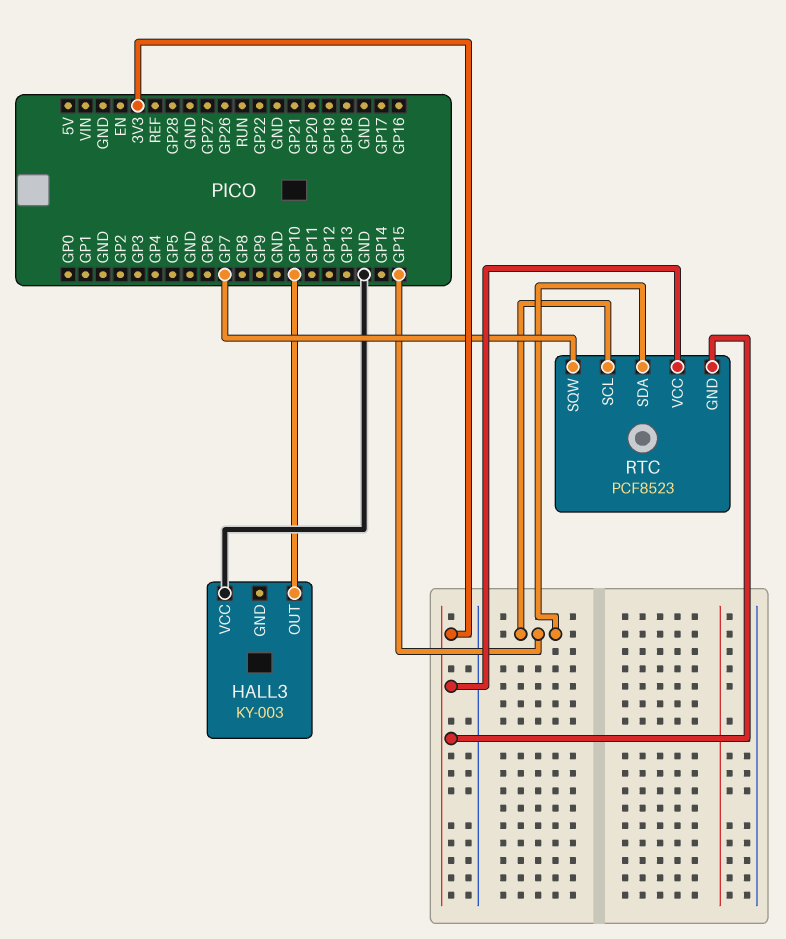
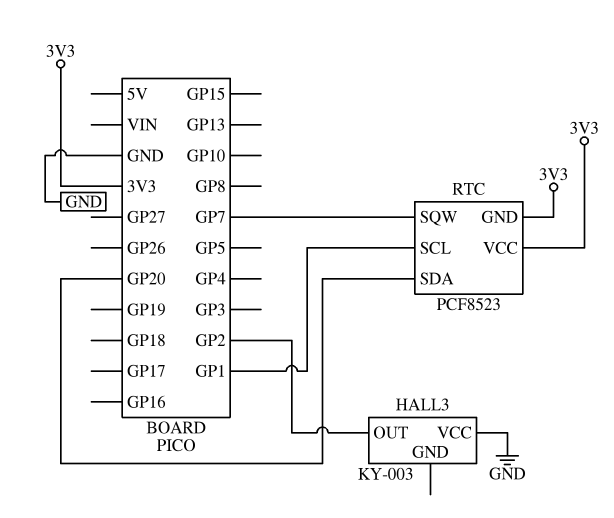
HALL3 pin OUT: GP10 -> GP2
RTC pin SCL: GP15 -> GP1
RTC pin SDA: GP15 -> GP20

